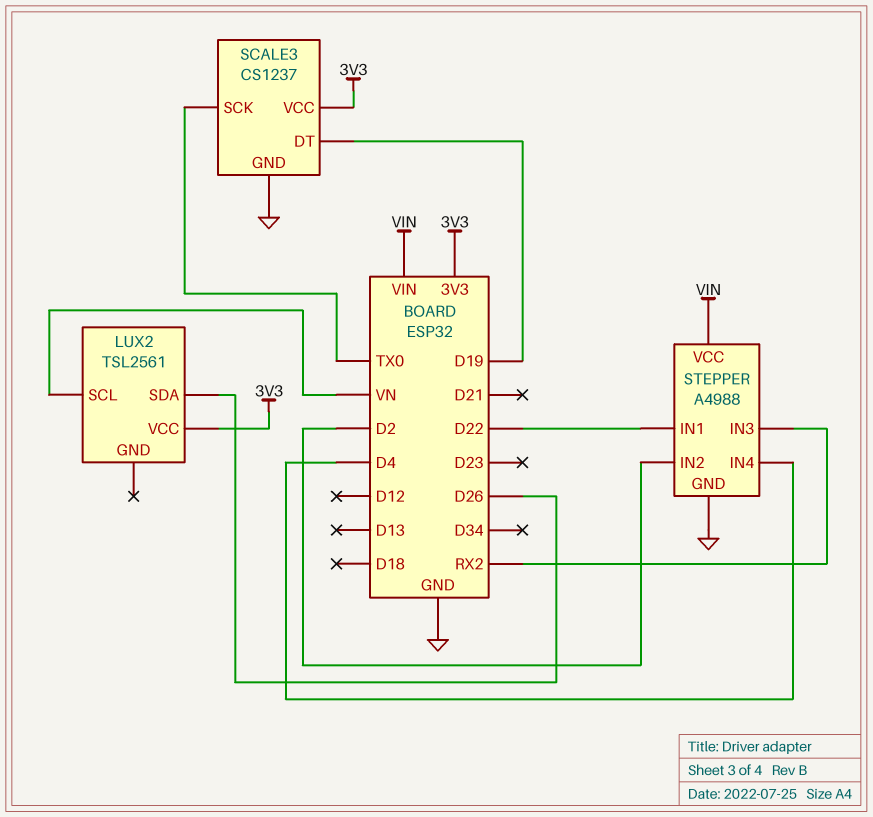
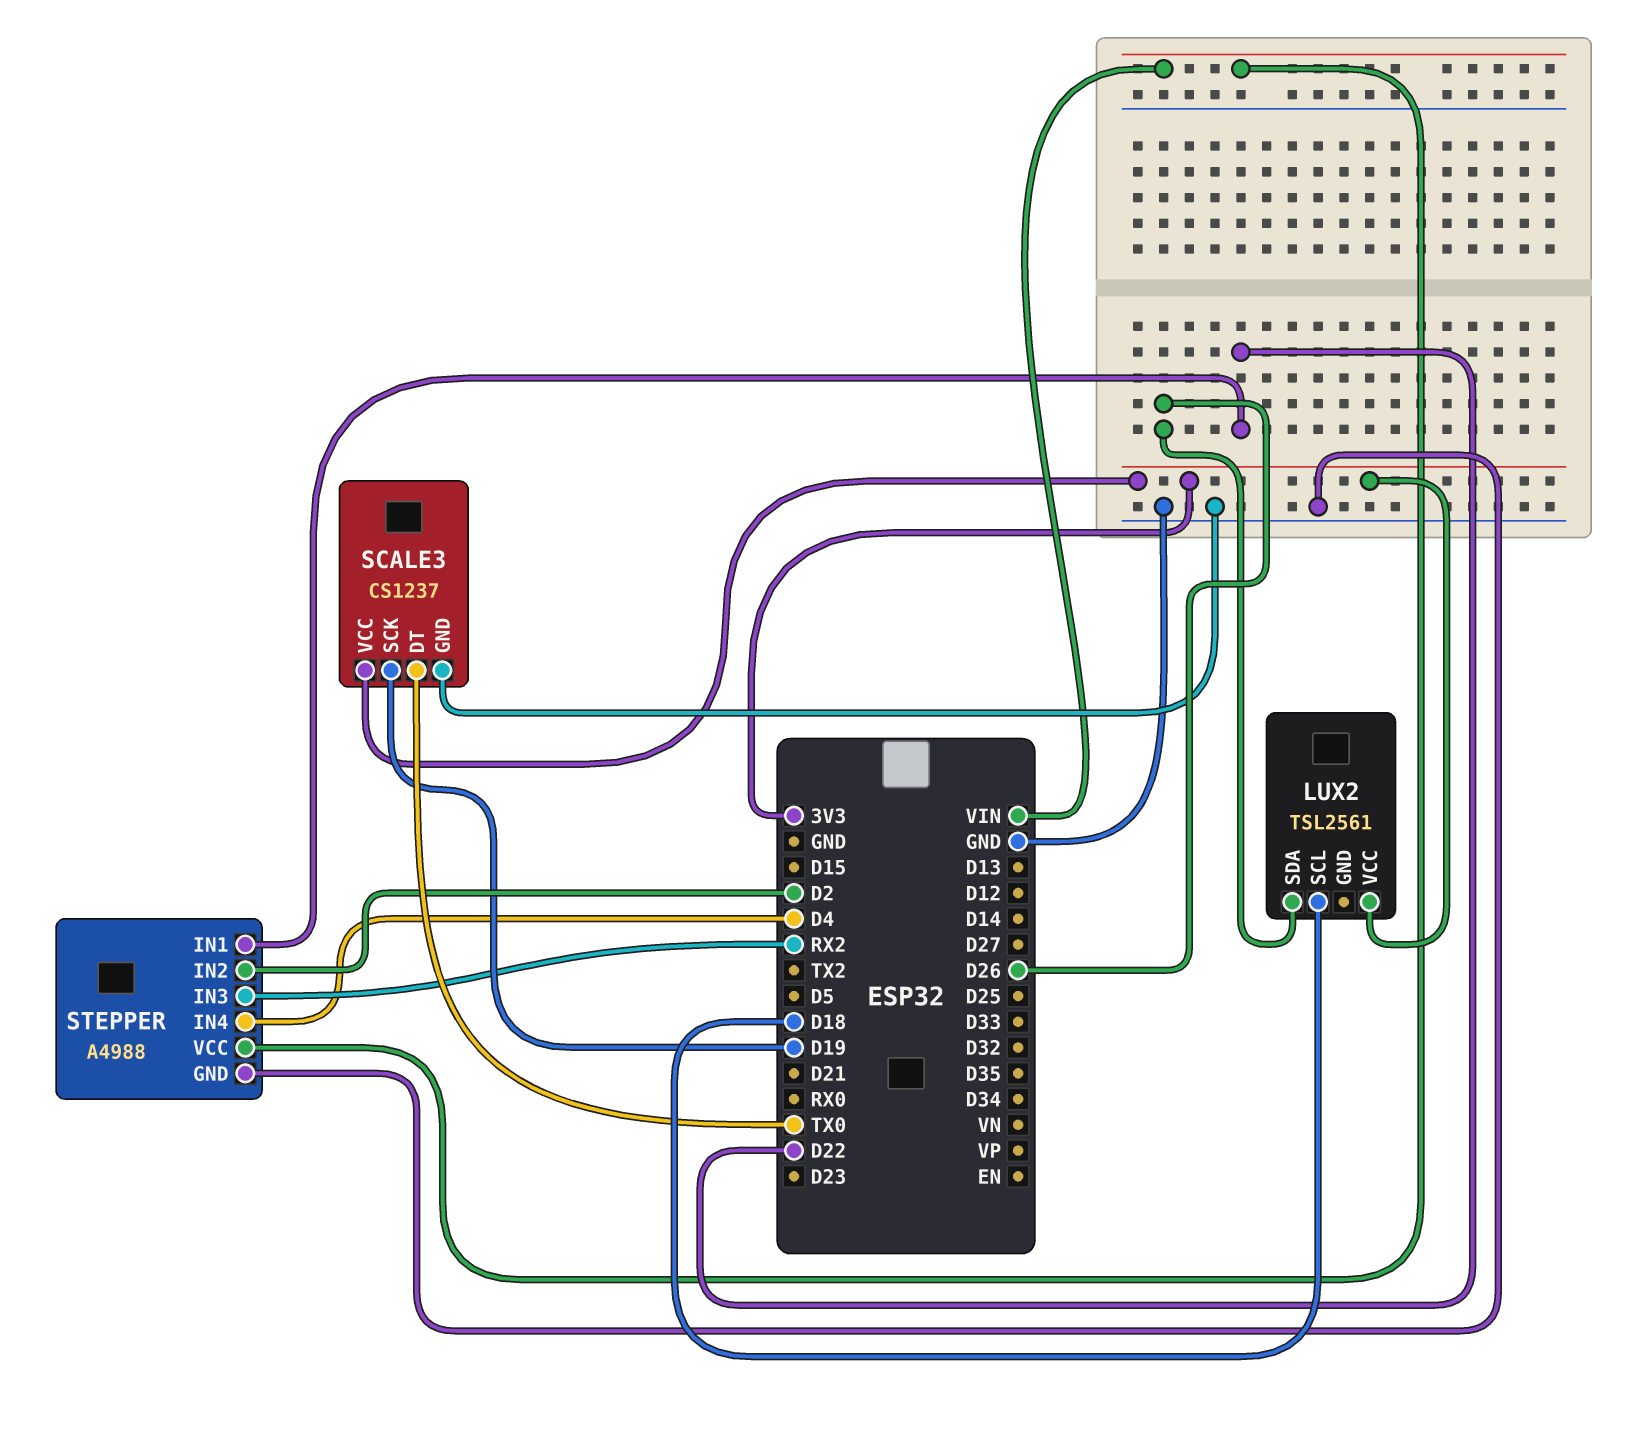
LUX2 pin SCL: VN -> D18
SCALE3 pin DT: D19 -> TX0
SCALE3 pin SCK: TX0 -> D19

